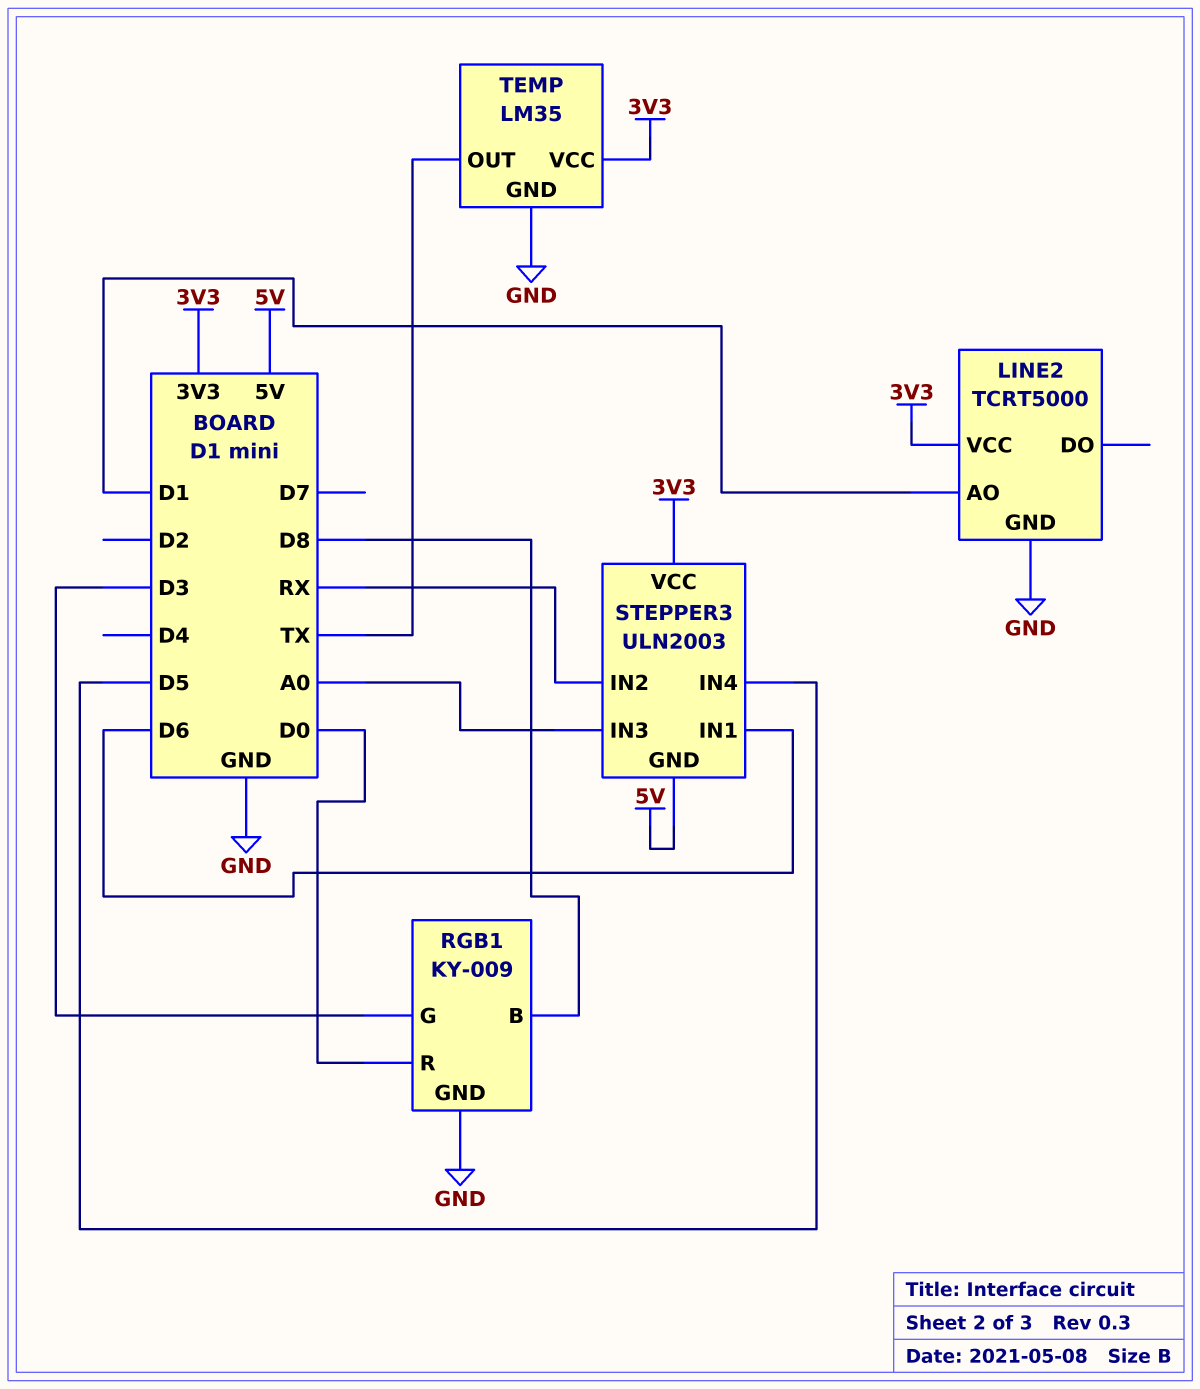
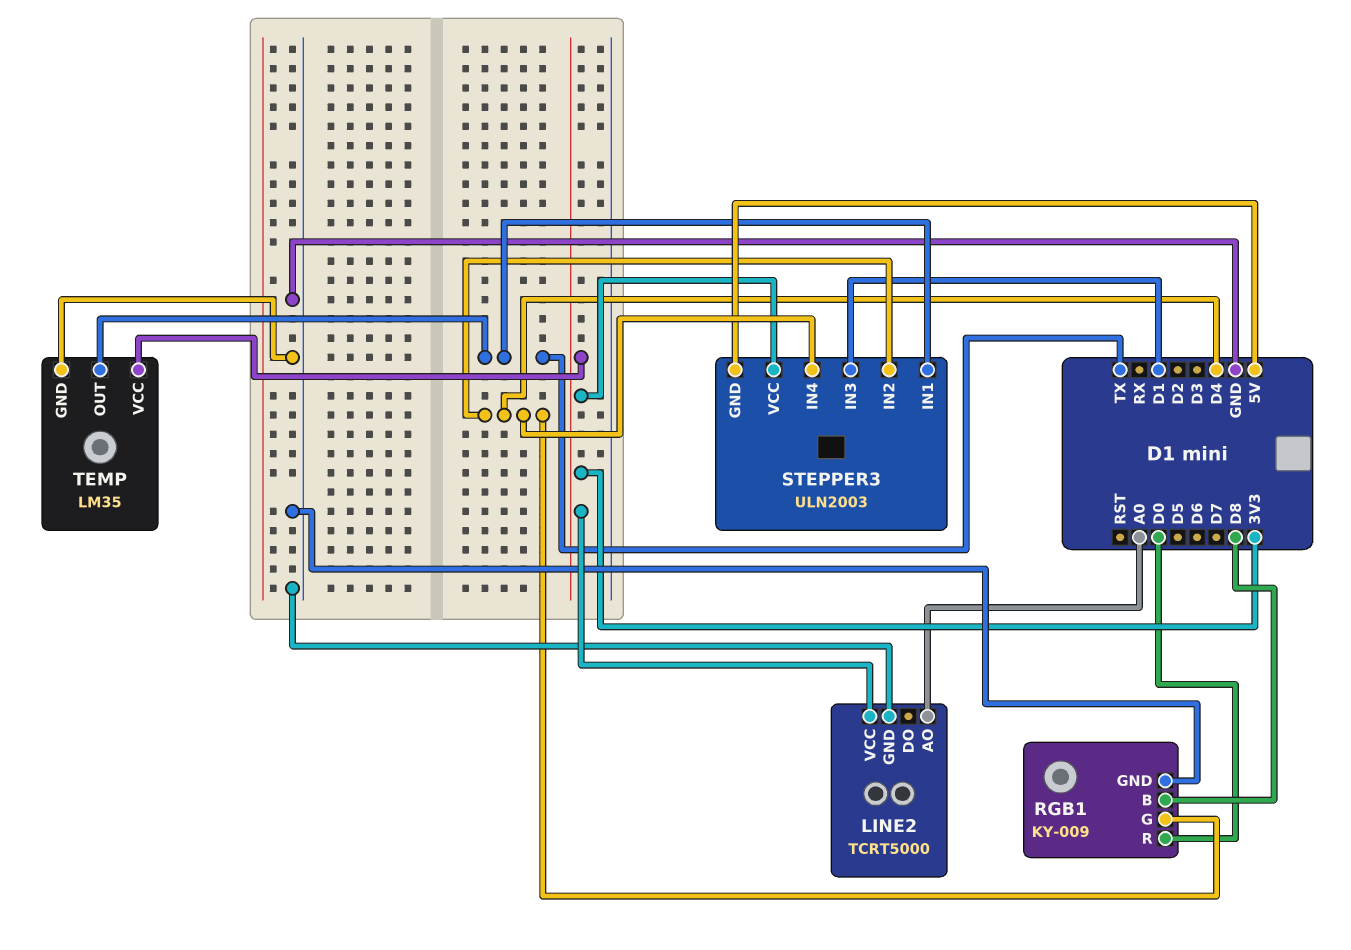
LINE2 pin AO: D1 -> A0
RGB1 pin G: D3 -> D4
STEPPER3 pin IN1: D6 -> TX
STEPPER3 pin IN2: RX -> D4
STEPPER3 pin IN3: A0 -> D1
STEPPER3 pin IN4: D5 -> D4

